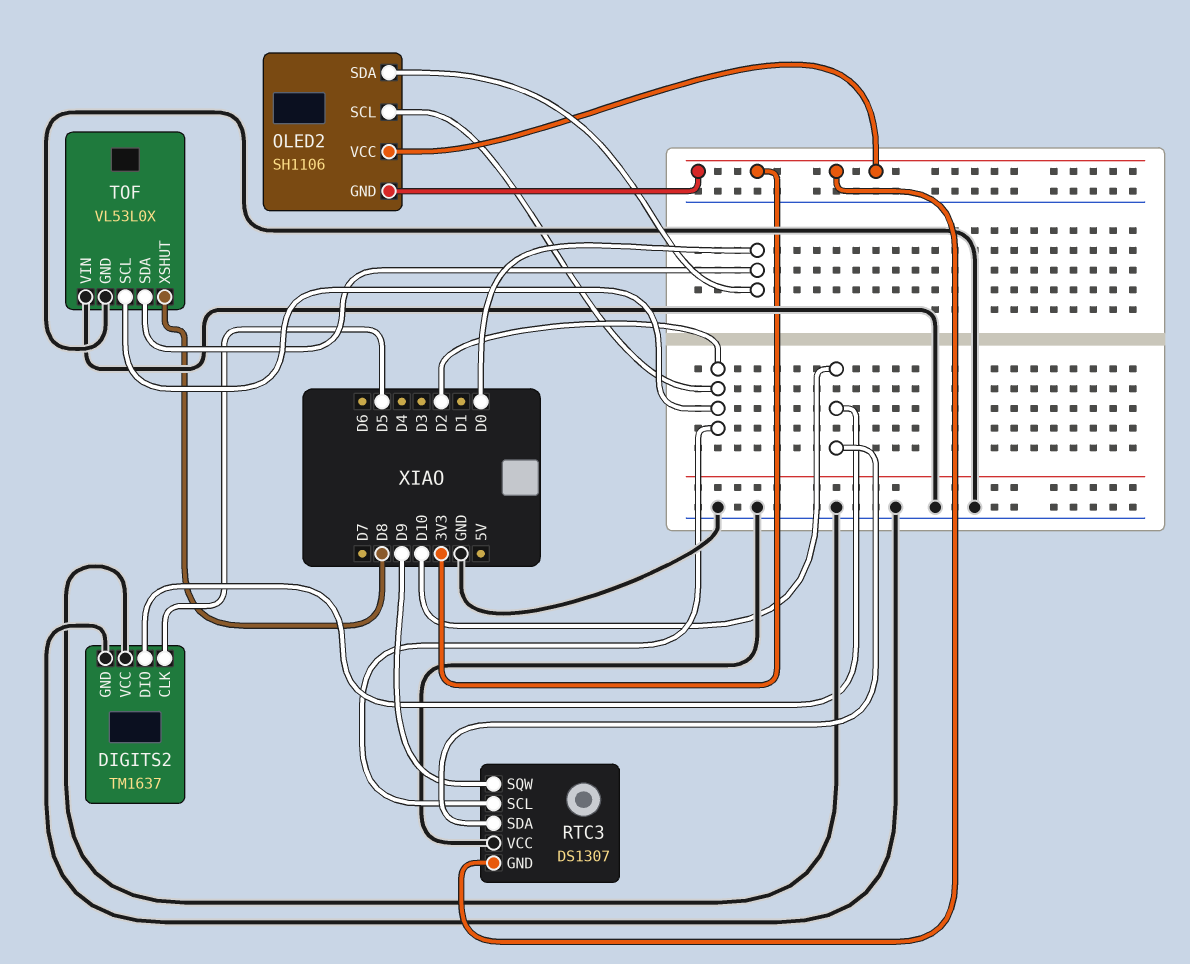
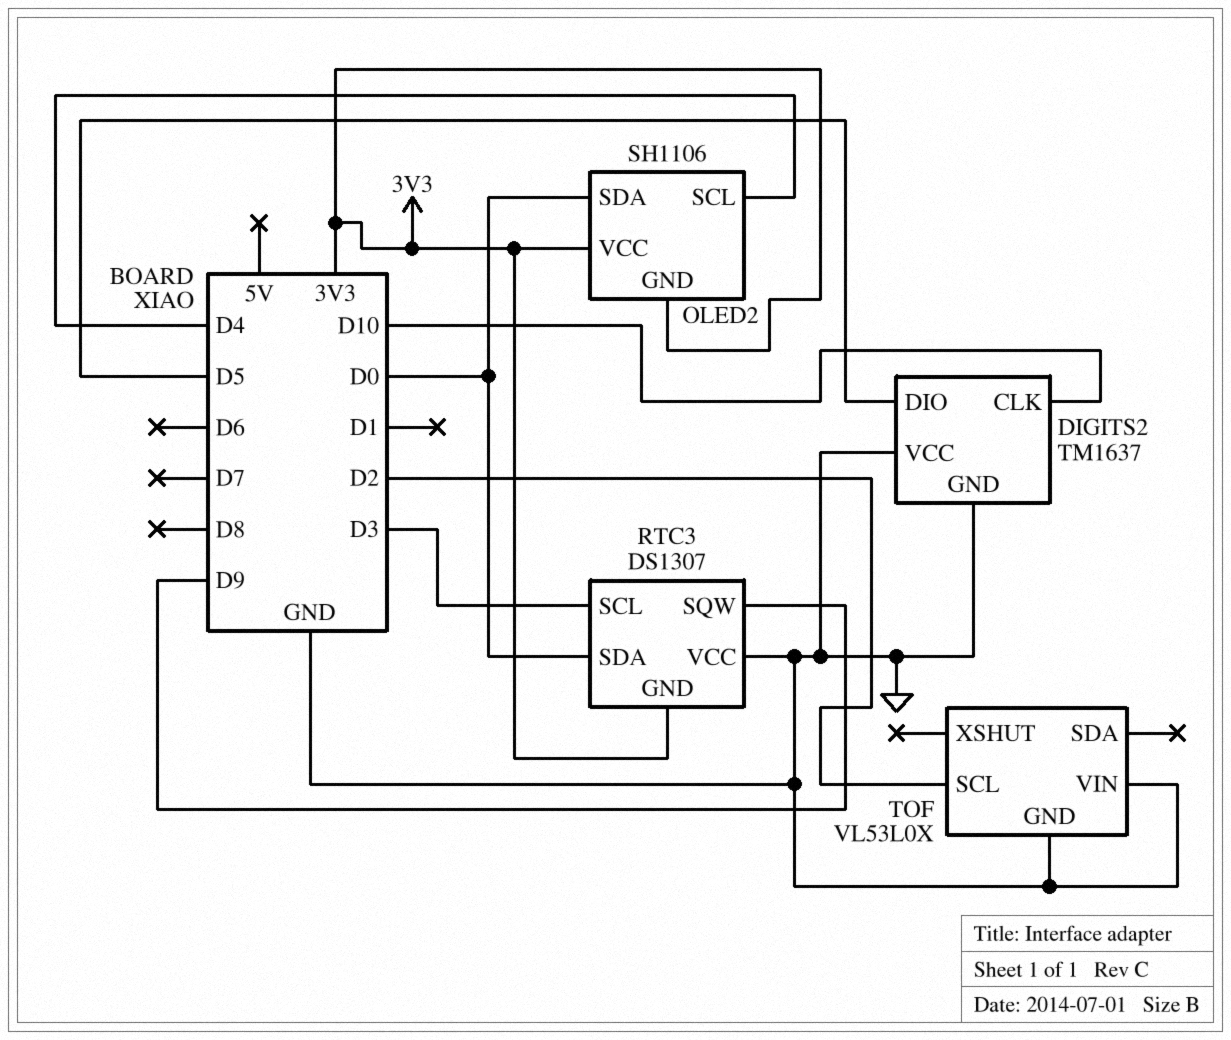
DIGITS2 pin CLK: D5 -> D10
DIGITS2 pin DIO: D10 -> D5
OLED2 pin SCL: D2 -> D4
RTC3 pin SCL: D2 -> D3
RTC3 pin SDA: D10 -> D0
TOF pin SDA: D0 -> none
TOF pin XSHUT: D8 -> none

